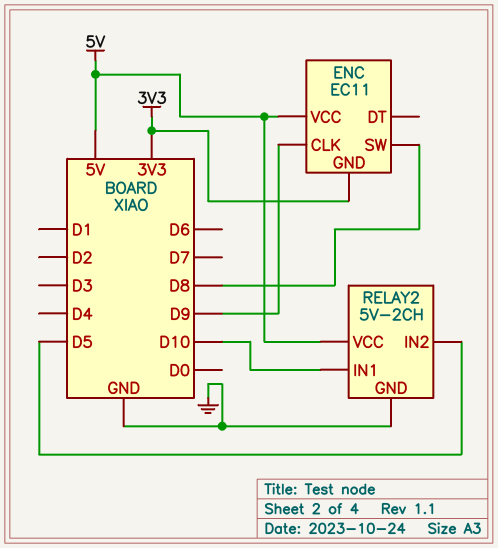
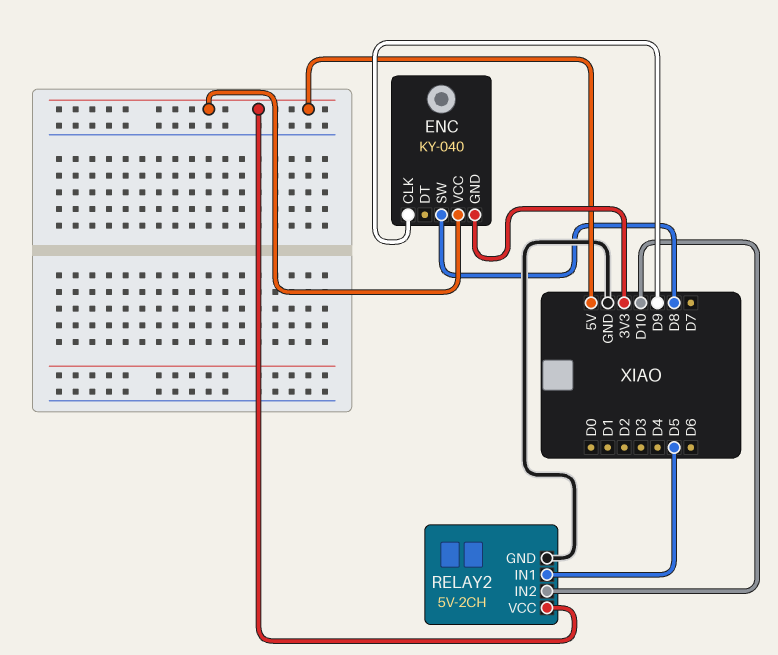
ENC: EC11 -> KY-040
RELAY2 pin IN1: D10 -> D5
RELAY2 pin IN2: D5 -> D10

